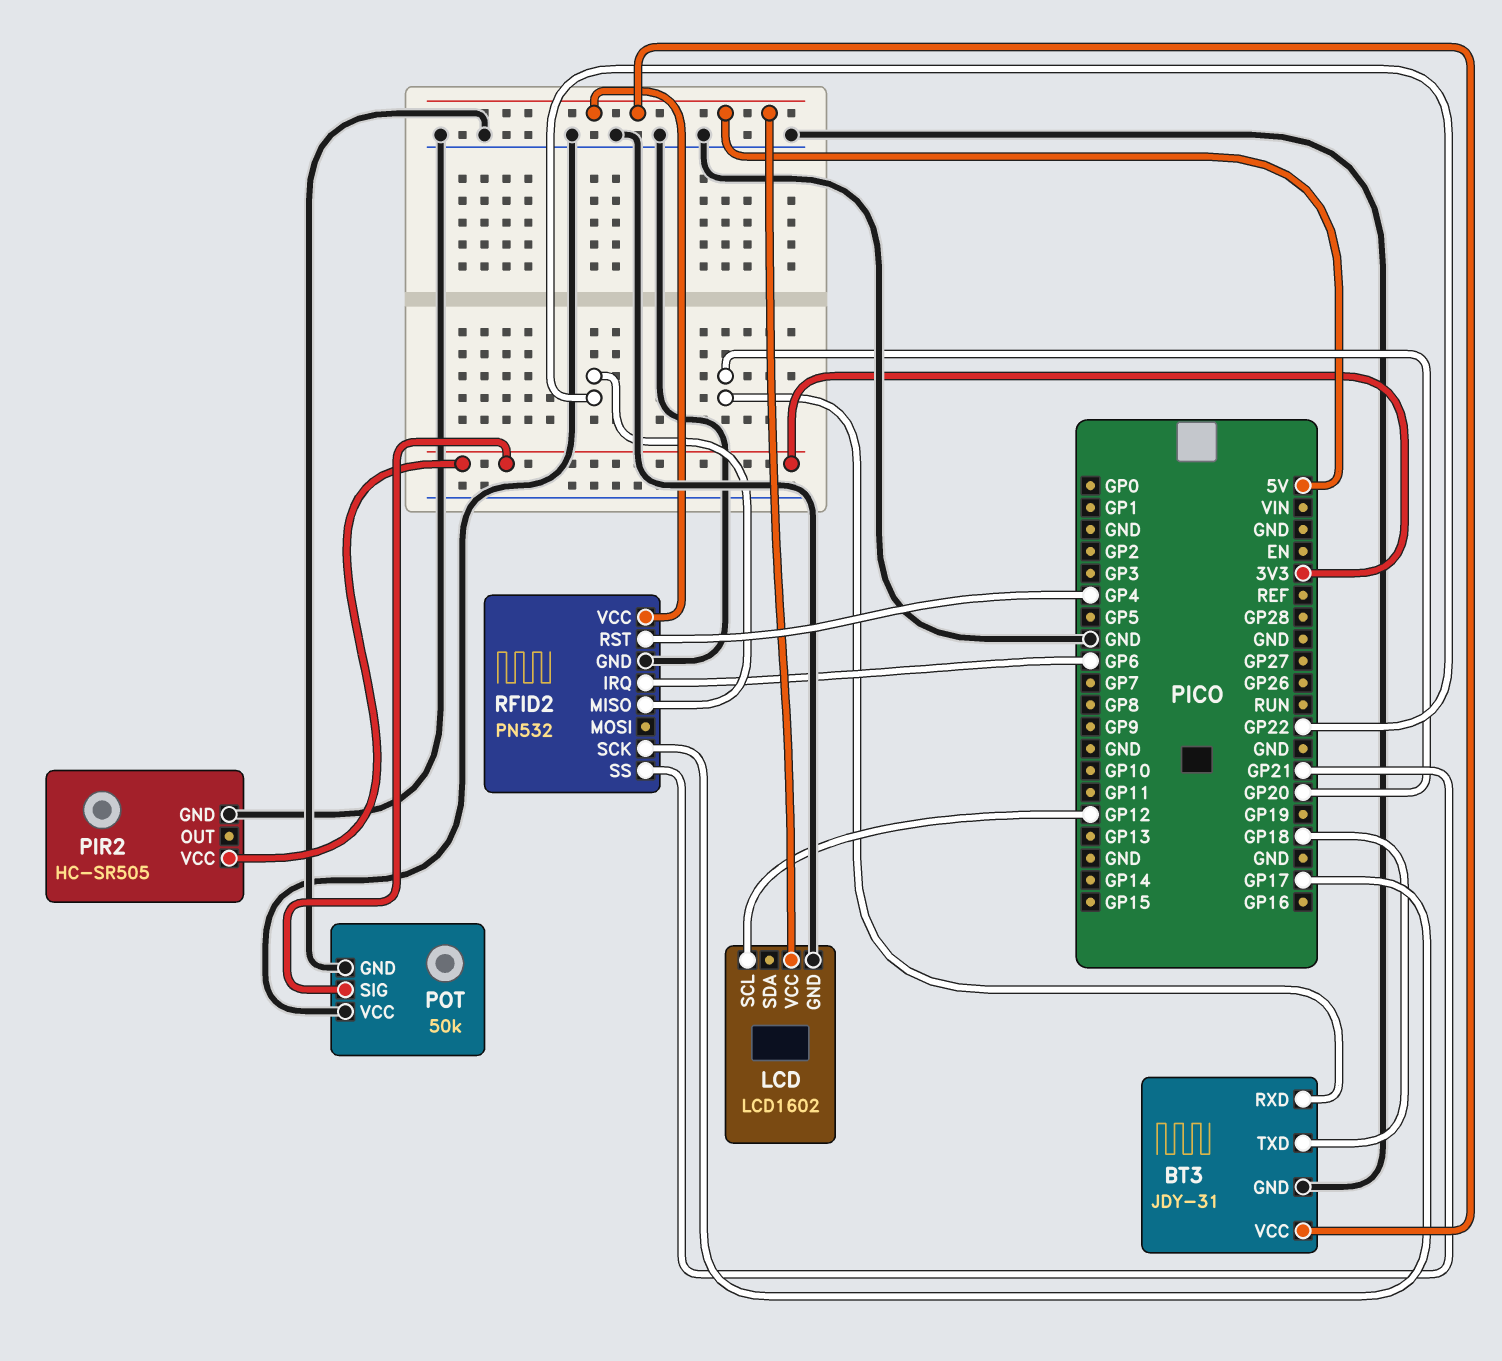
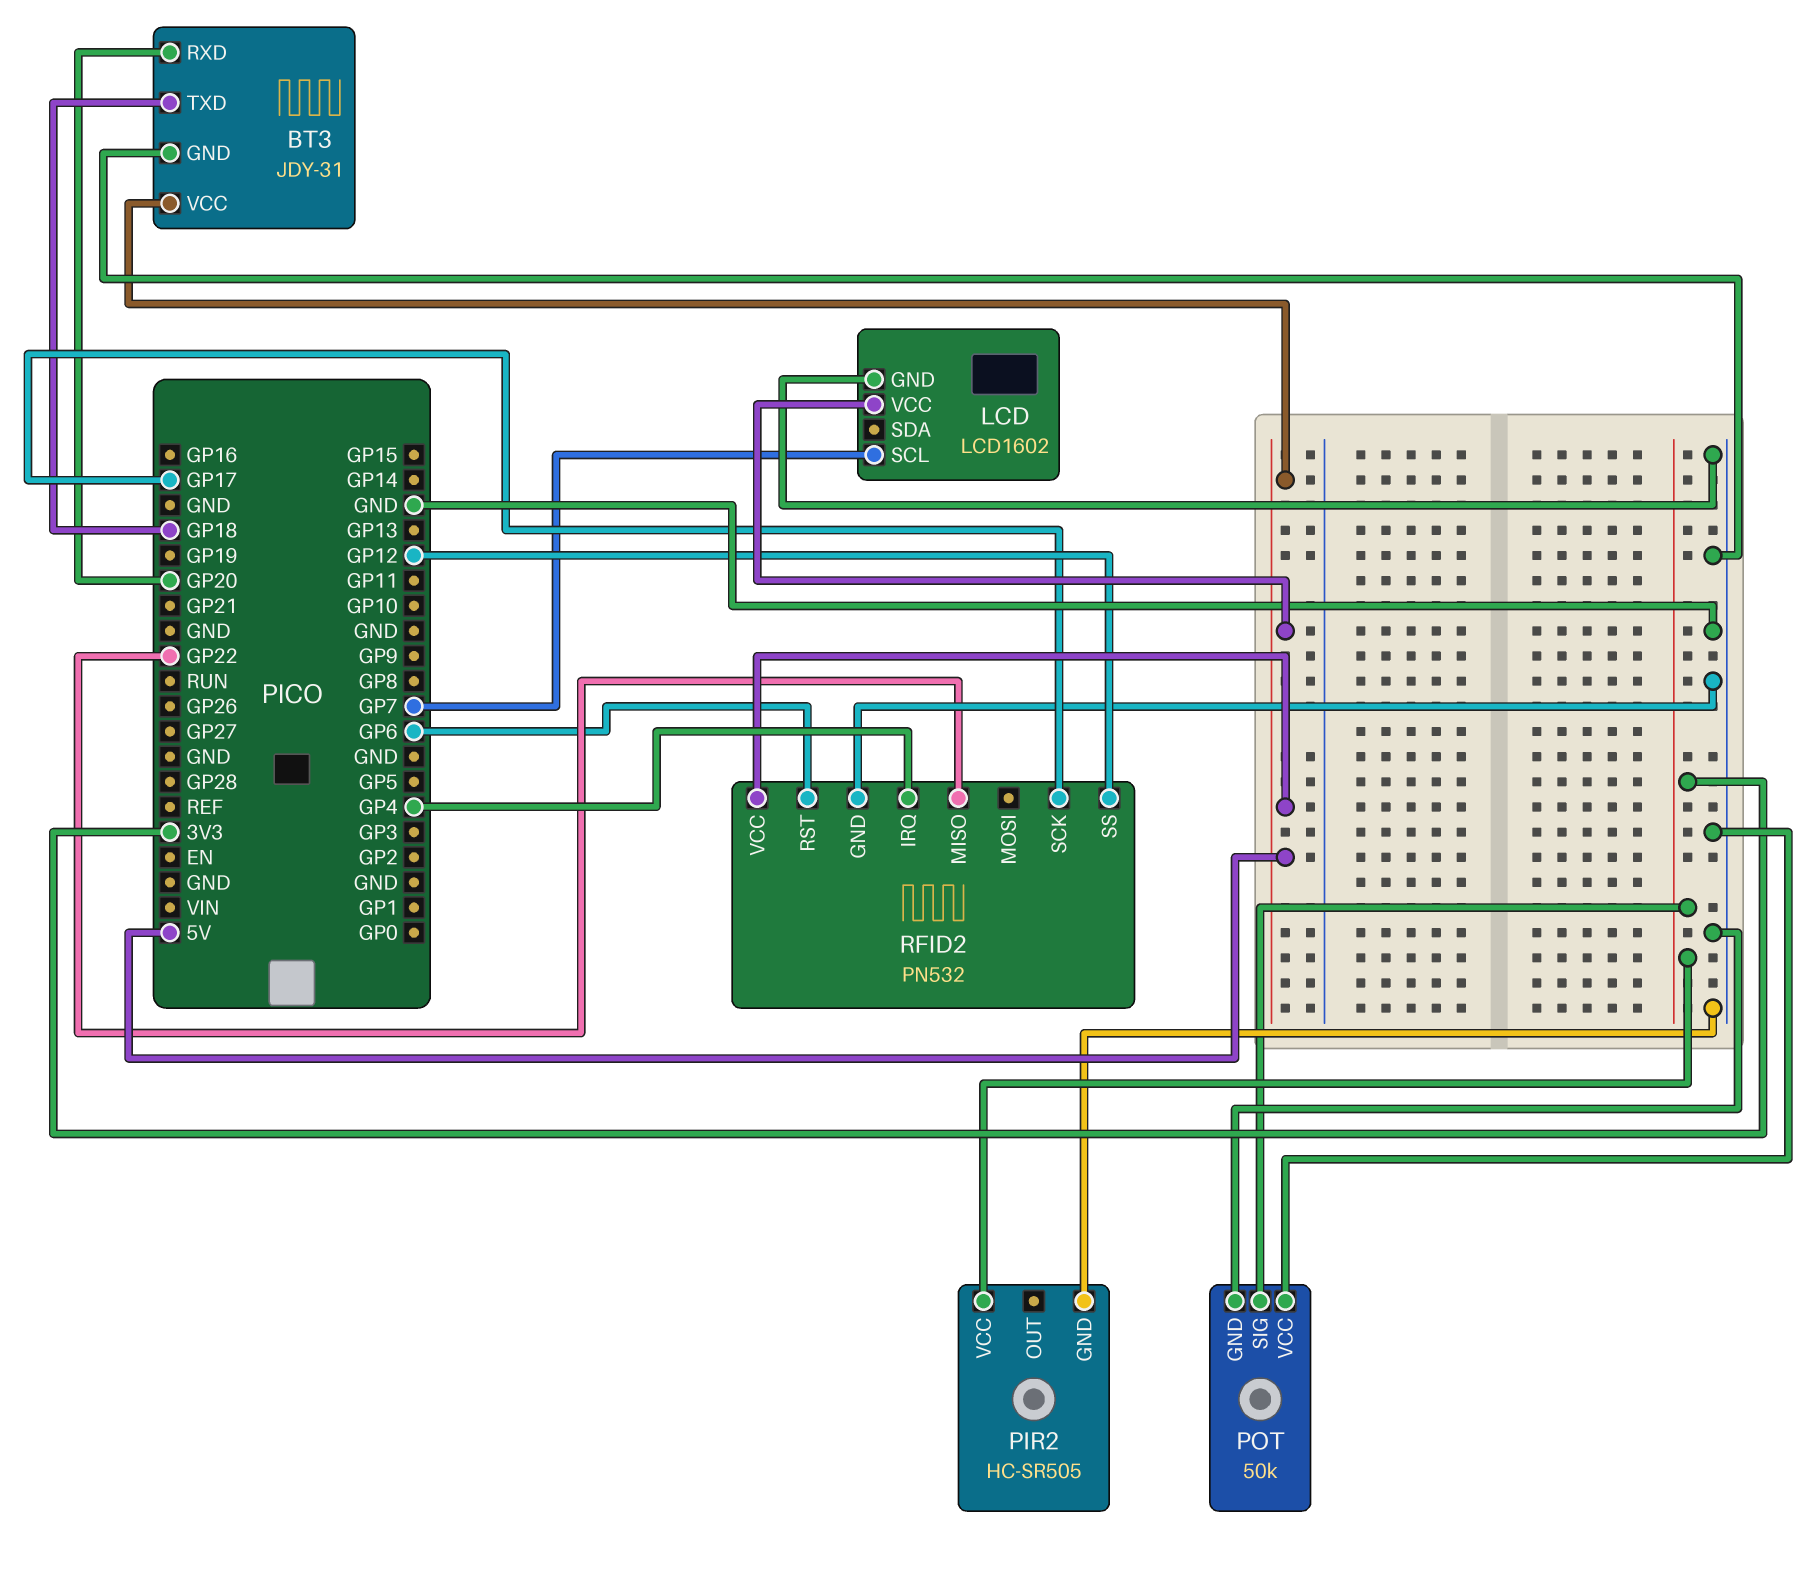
LCD pin SCL: GP12 -> GP7
RFID2 pin IRQ: GP6 -> GP4
RFID2 pin RST: GP4 -> GP6
RFID2 pin SS: GP21 -> GP12

